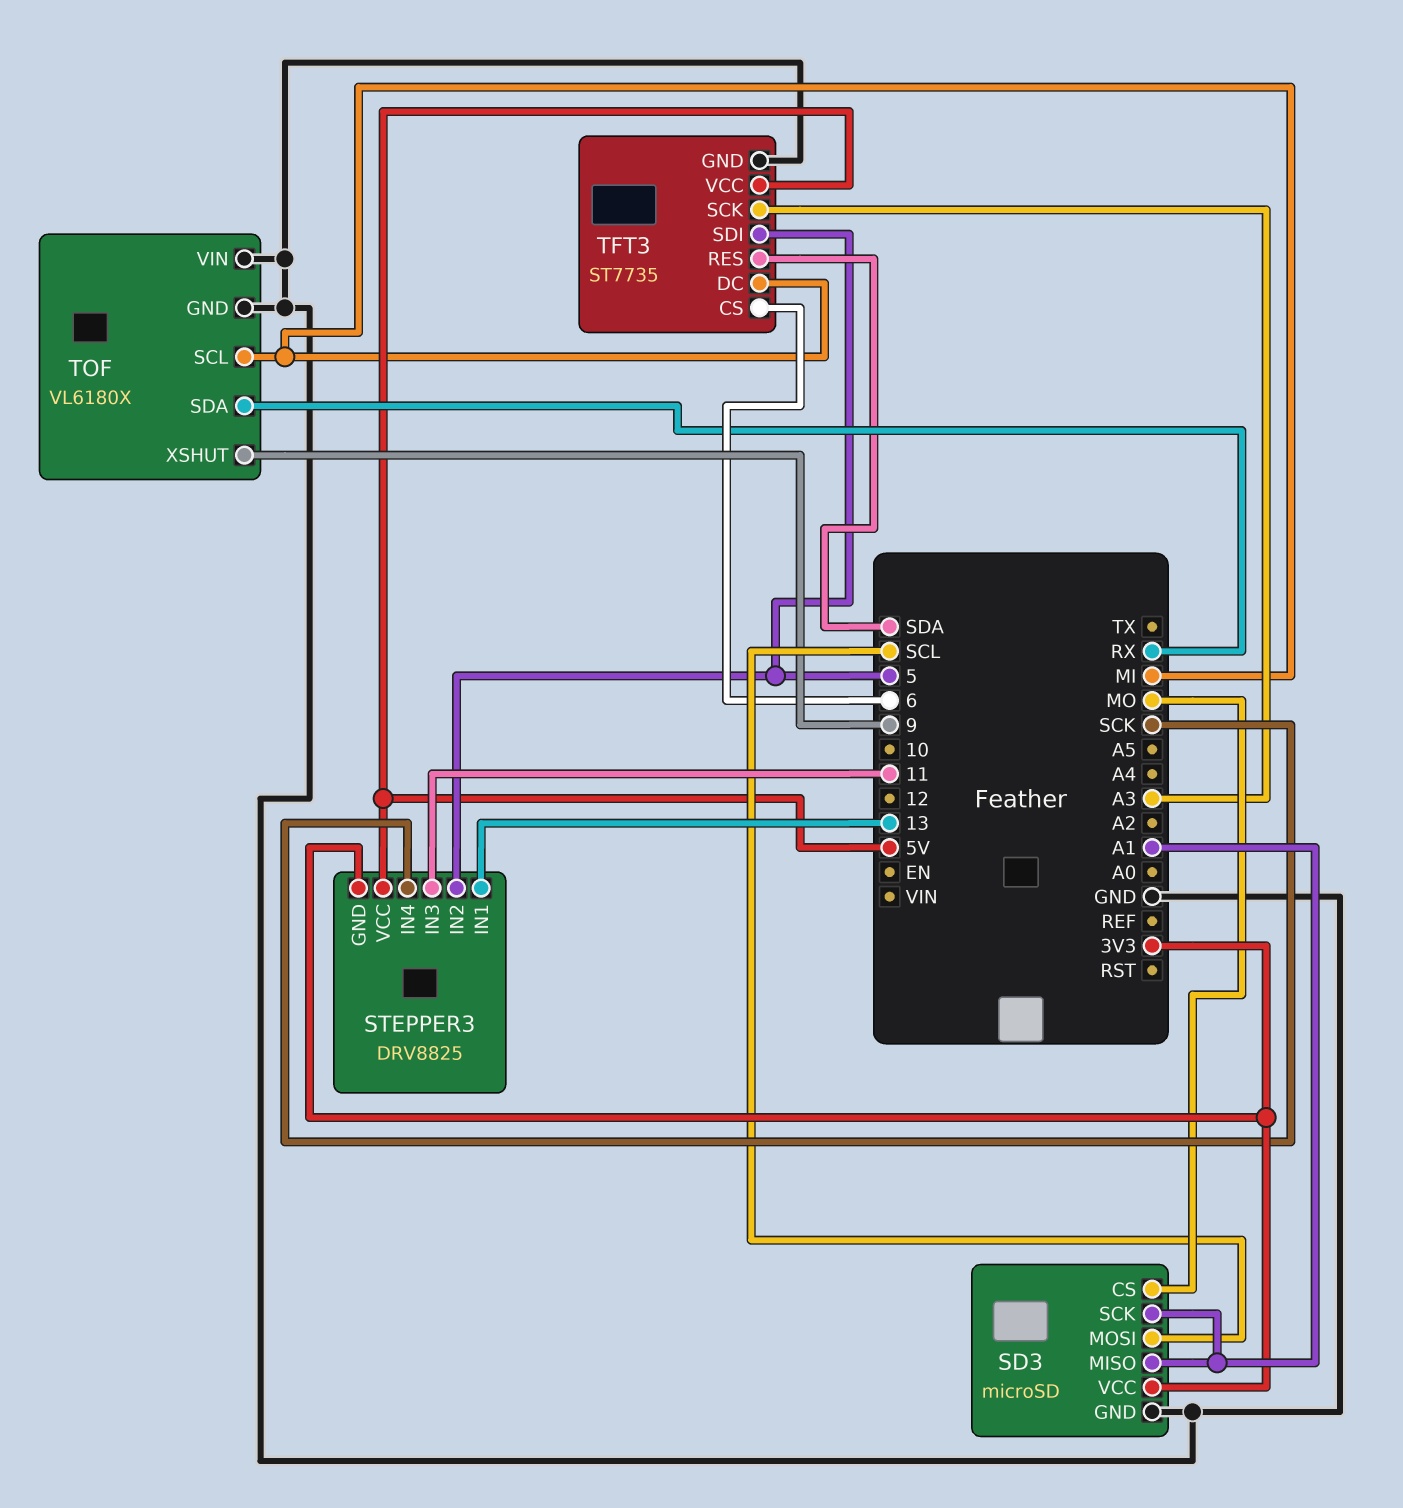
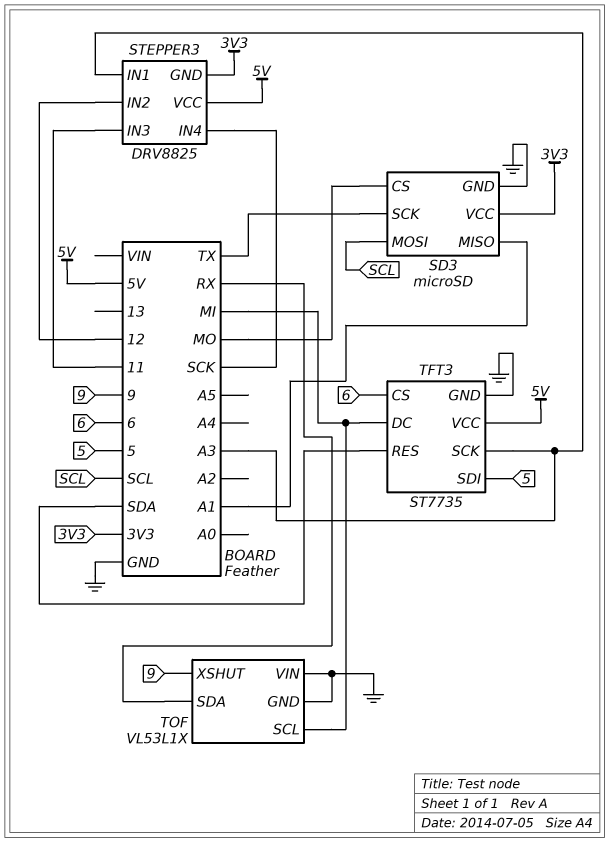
SD3 pin SCK: A1 -> TX
STEPPER3 pin IN1: 13 -> A3
STEPPER3 pin IN2: 5 -> 12
TOF: VL6180X -> VL53L1X

